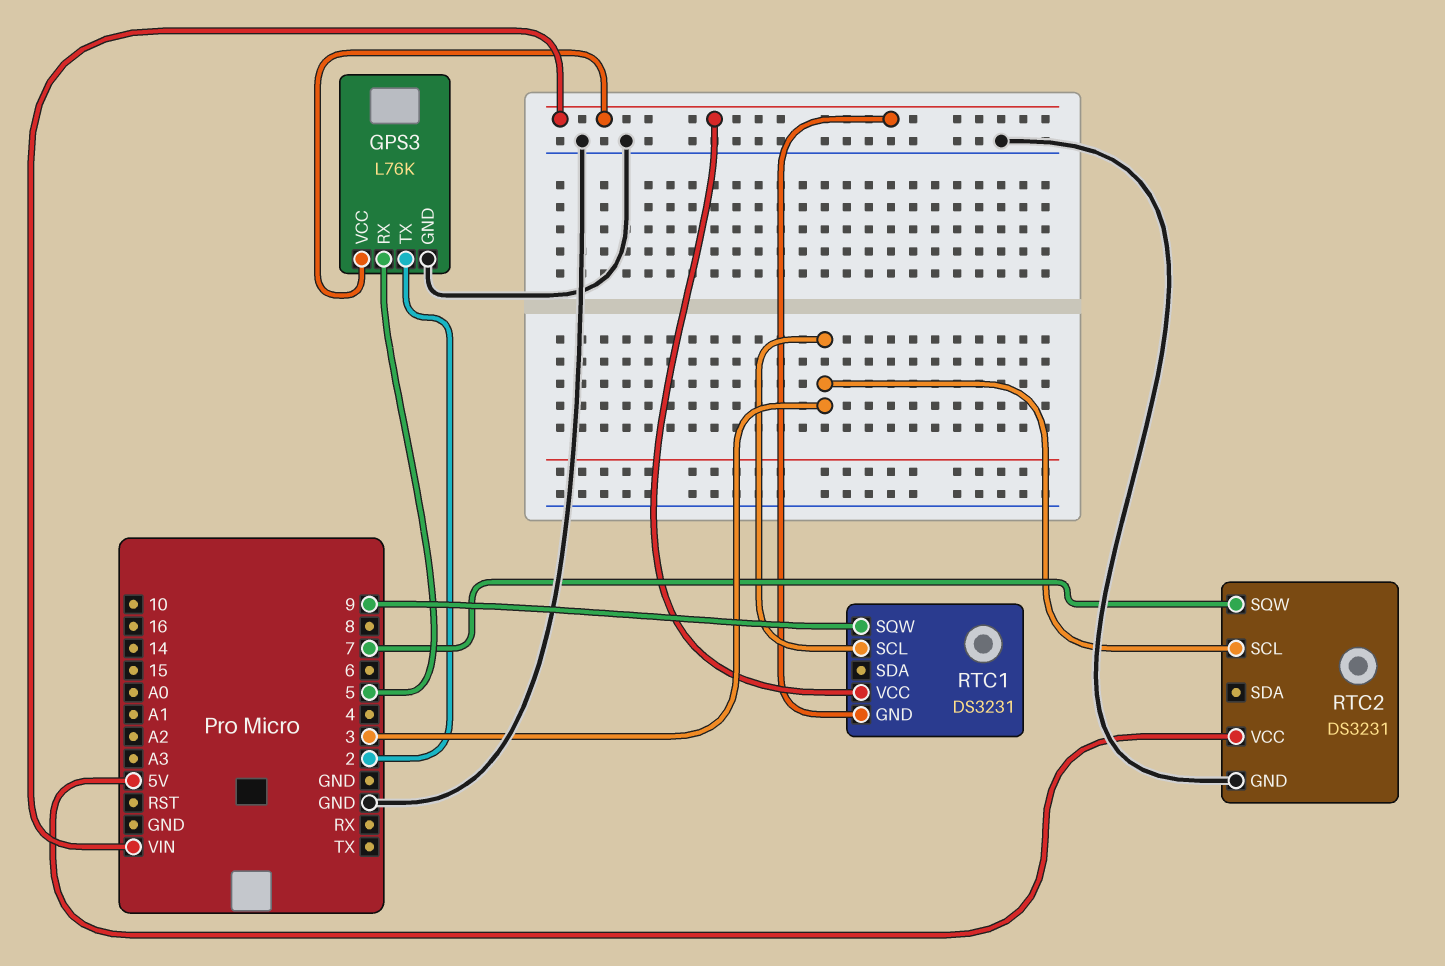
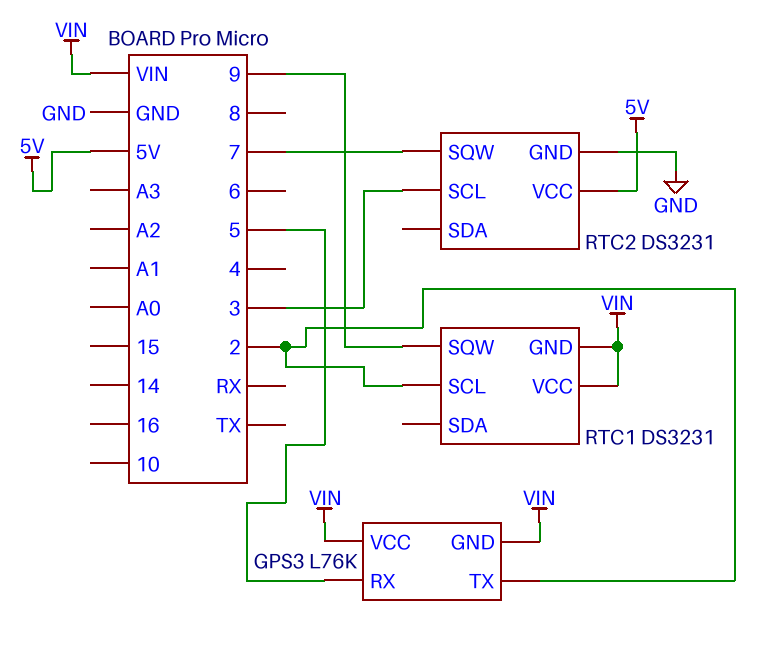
GPS3 pin GND: GND -> VIN
RTC1 pin SCL: 3 -> 2

